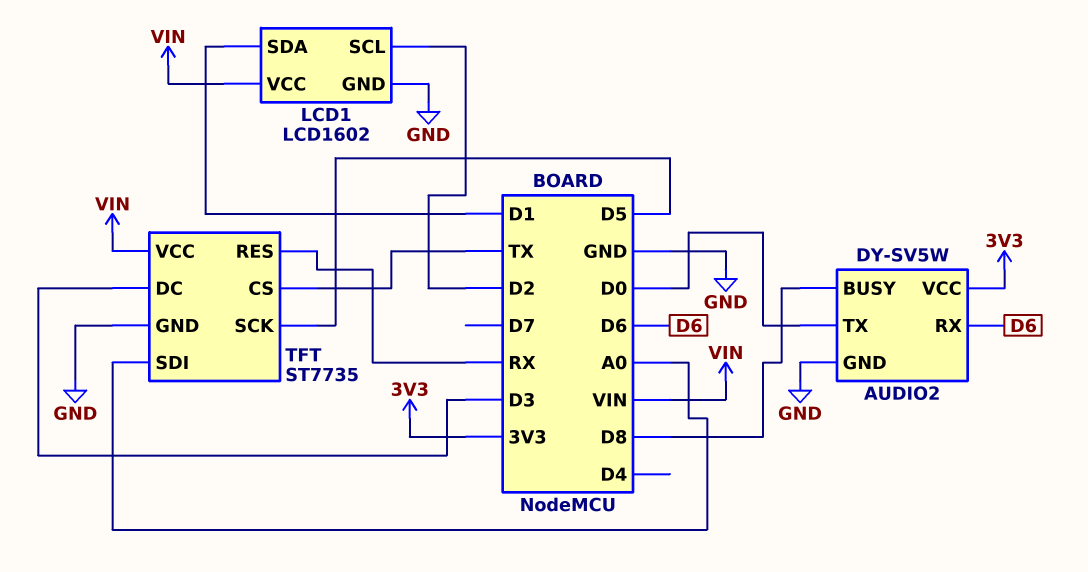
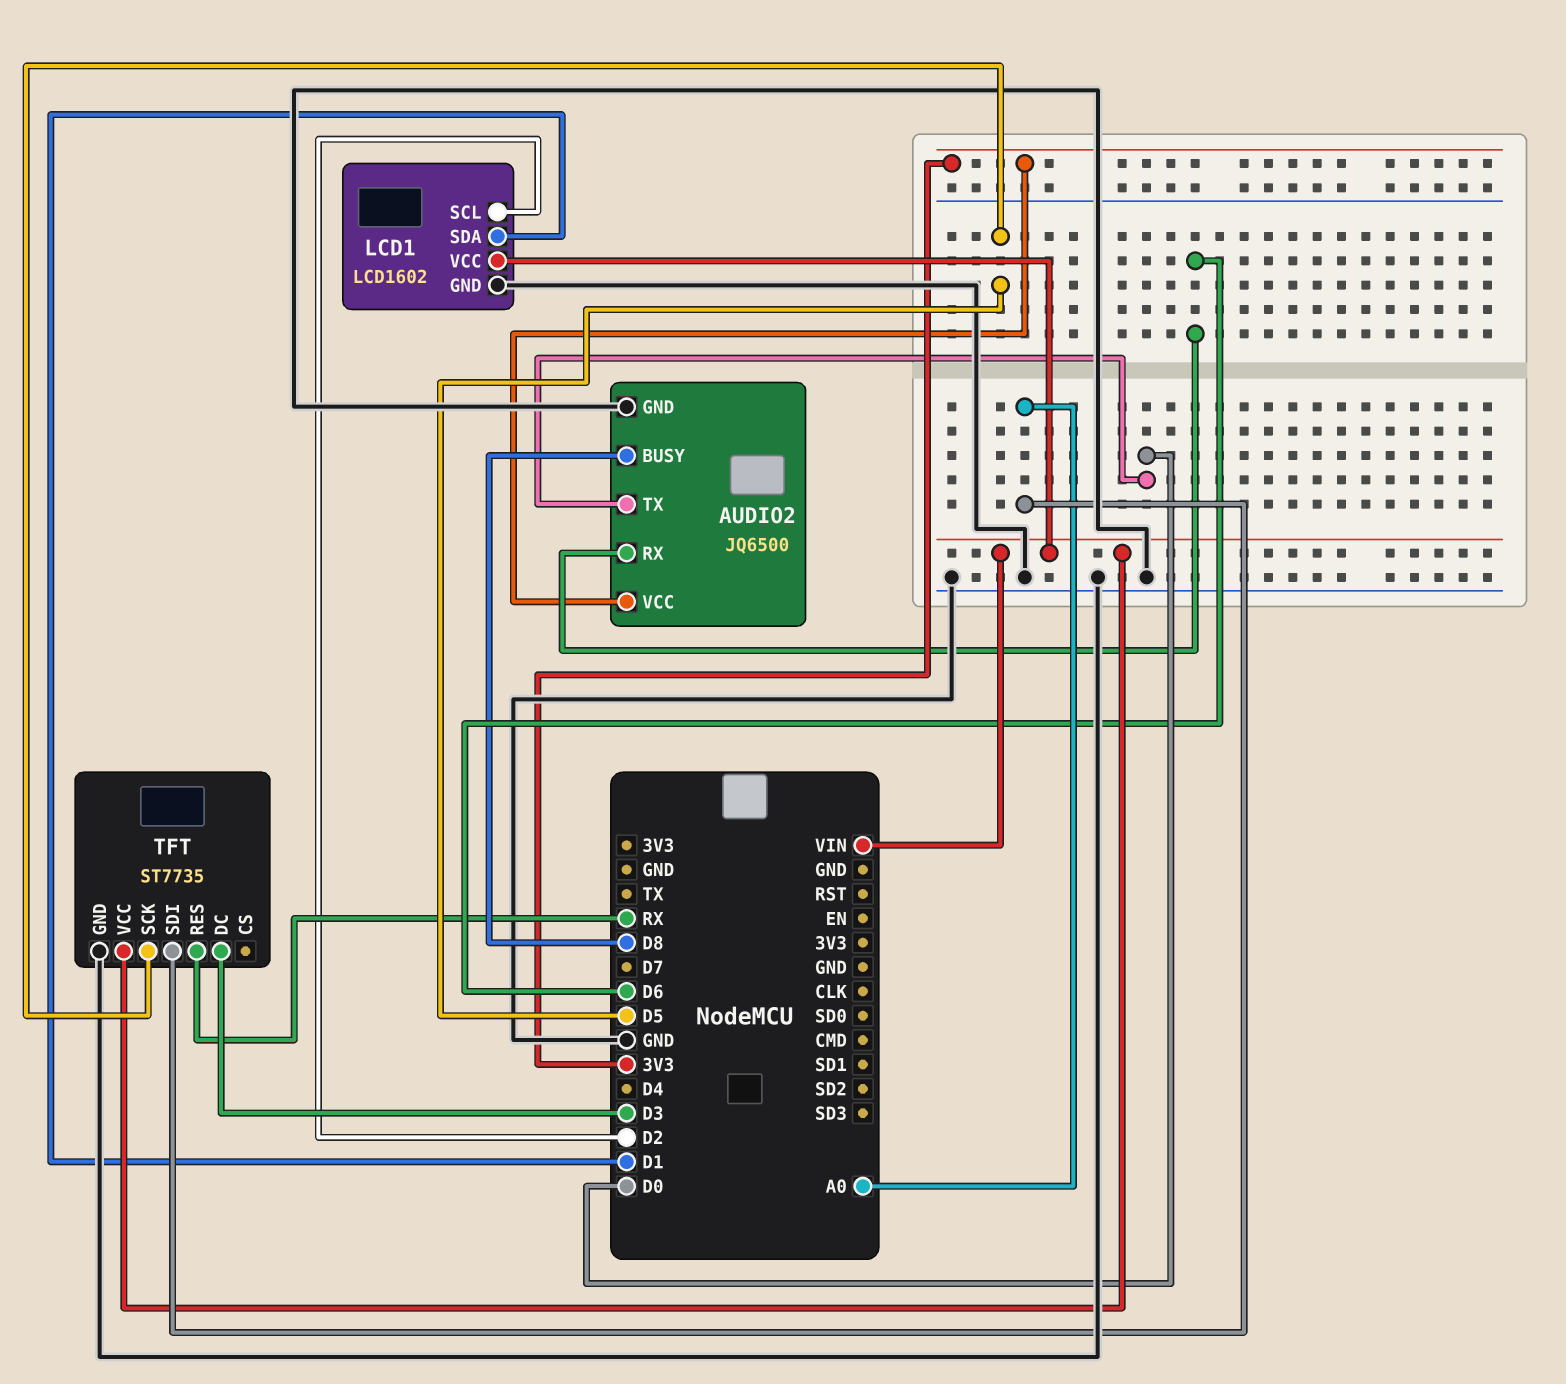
AUDIO2: DY-SV5W -> JQ6500
TFT pin CS: TX -> none

